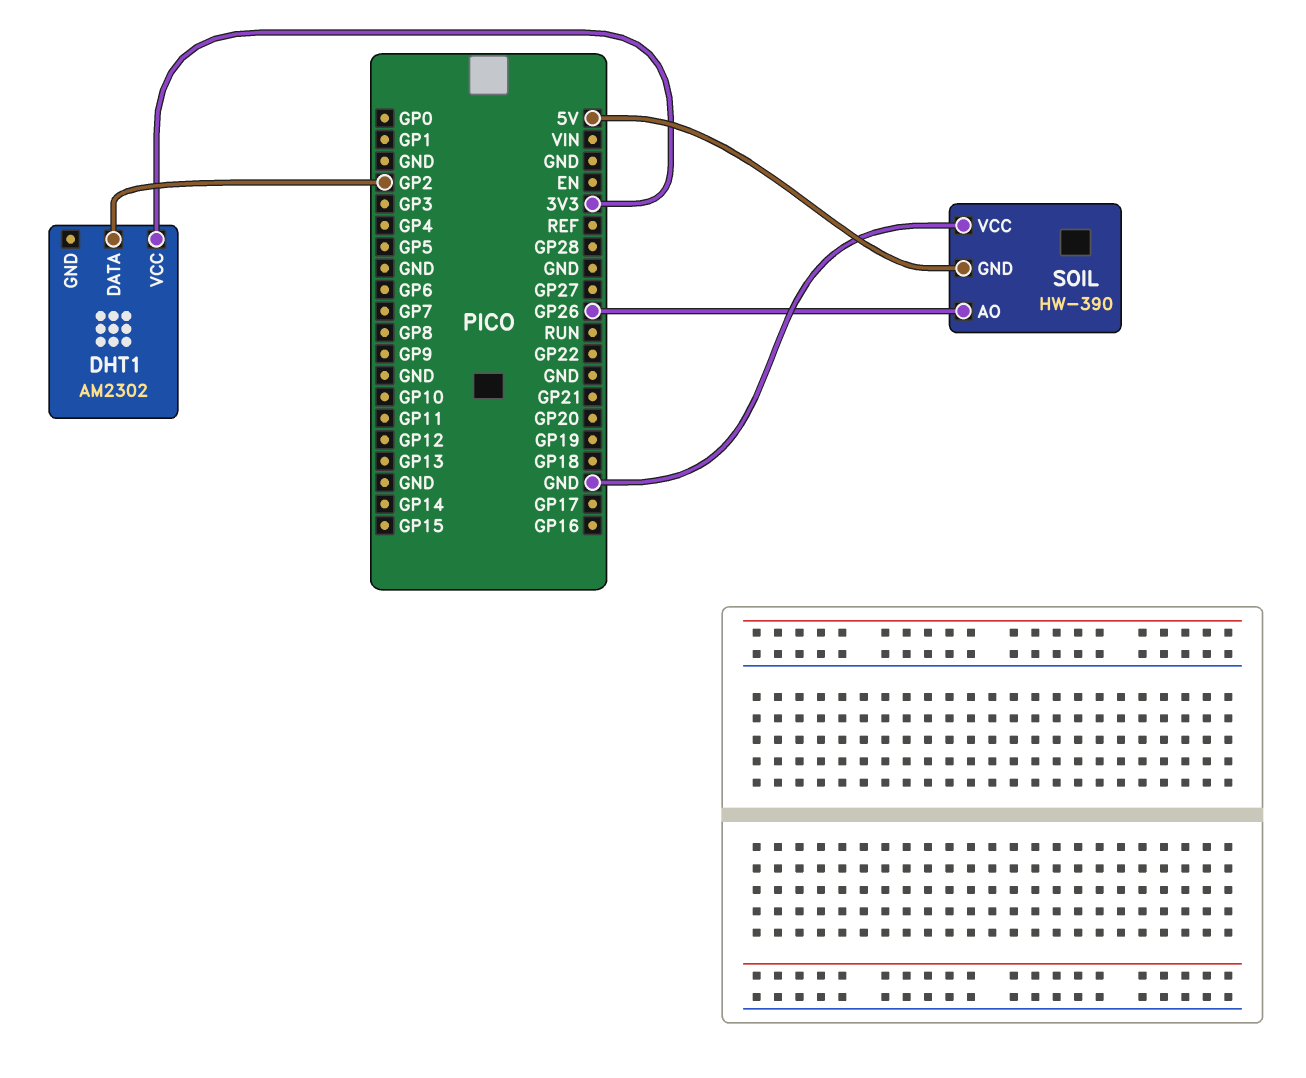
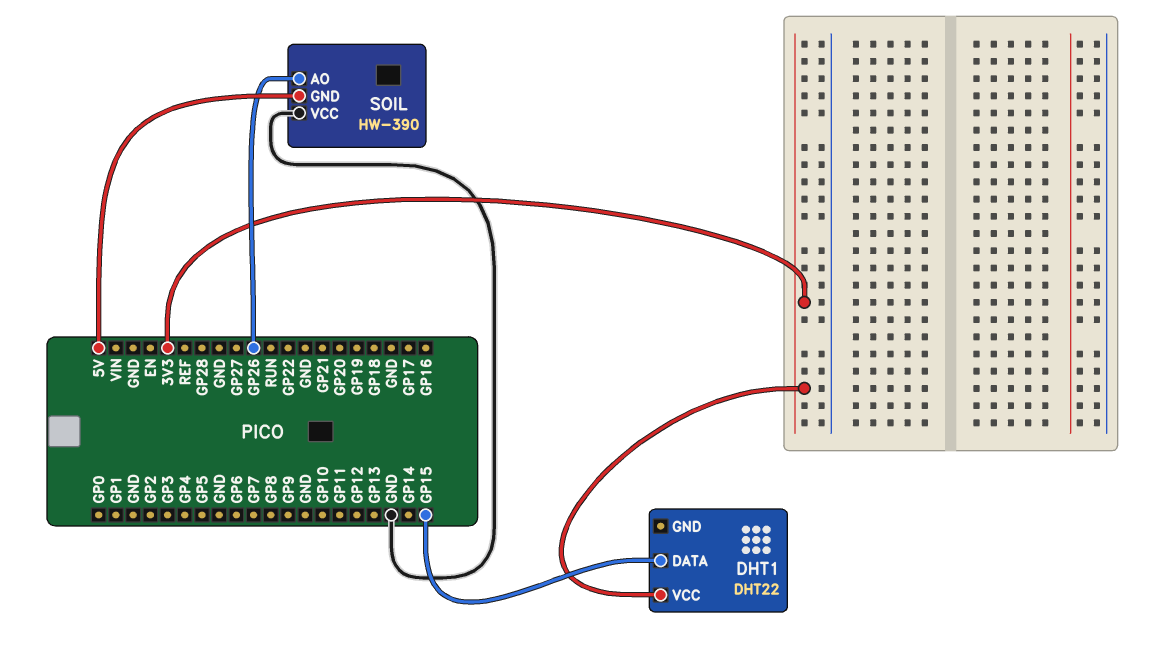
DHT1: AM2302 -> DHT22
DHT1 pin DATA: GP2 -> GP15

